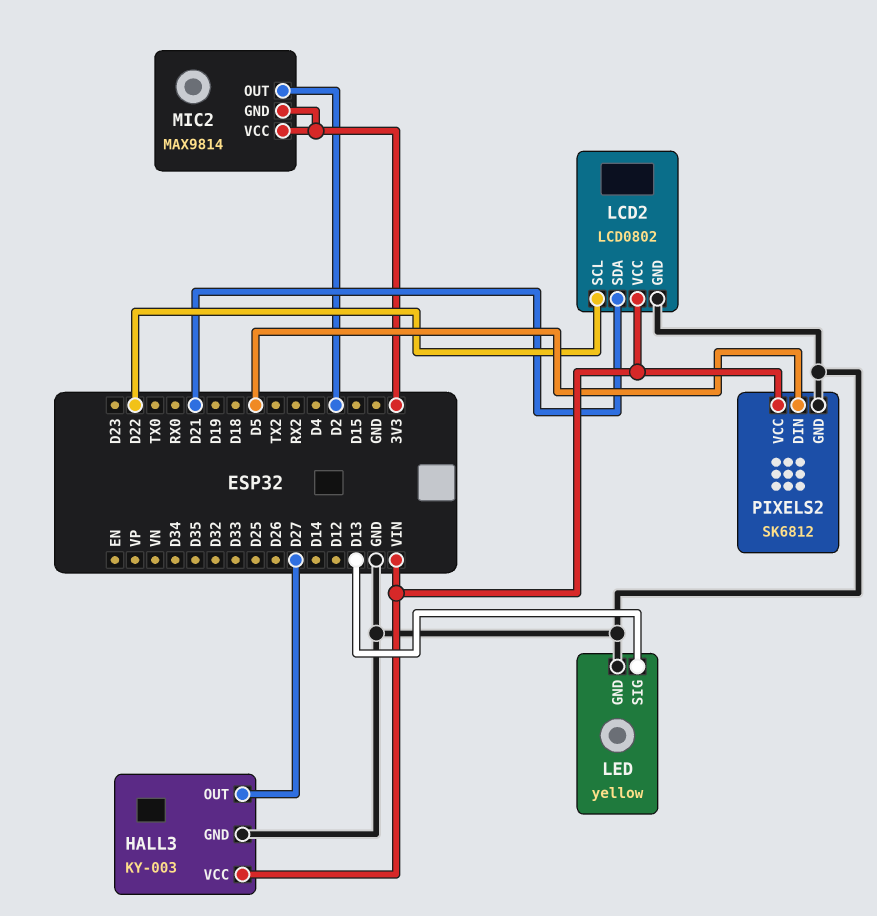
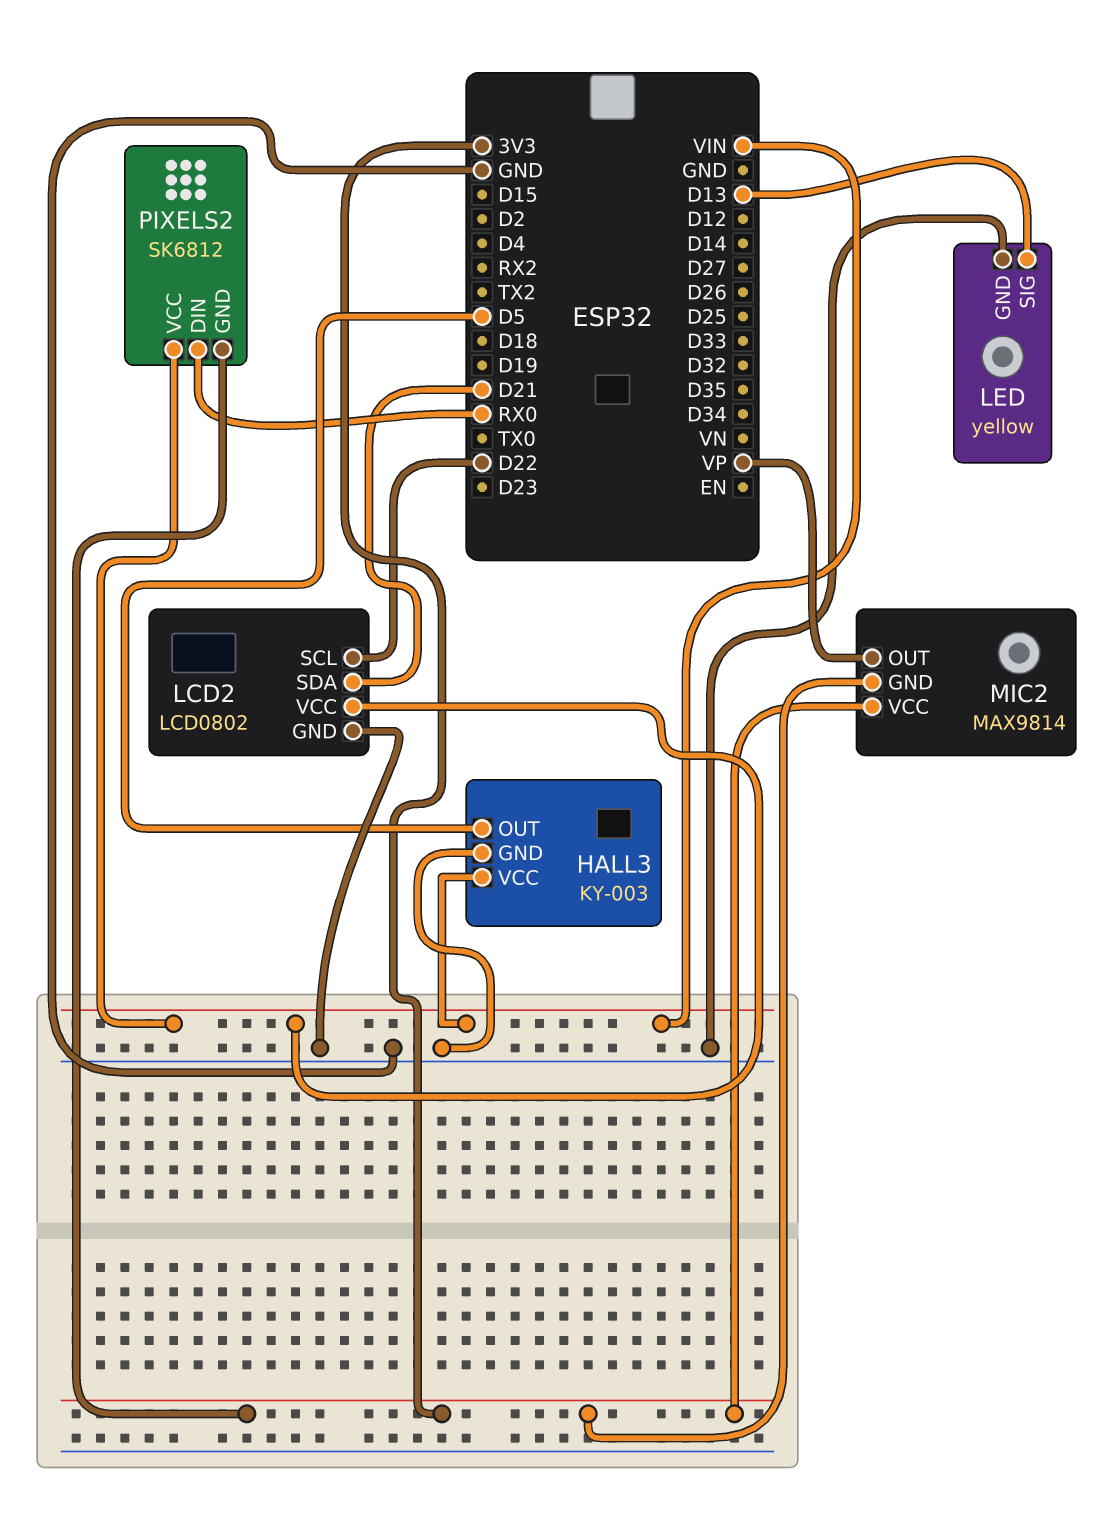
HALL3 pin OUT: D27 -> D5
MIC2 pin OUT: D2 -> VP
PIXELS2 pin DIN: D5 -> RX0
PIXELS2 pin GND: GND -> 3V3

